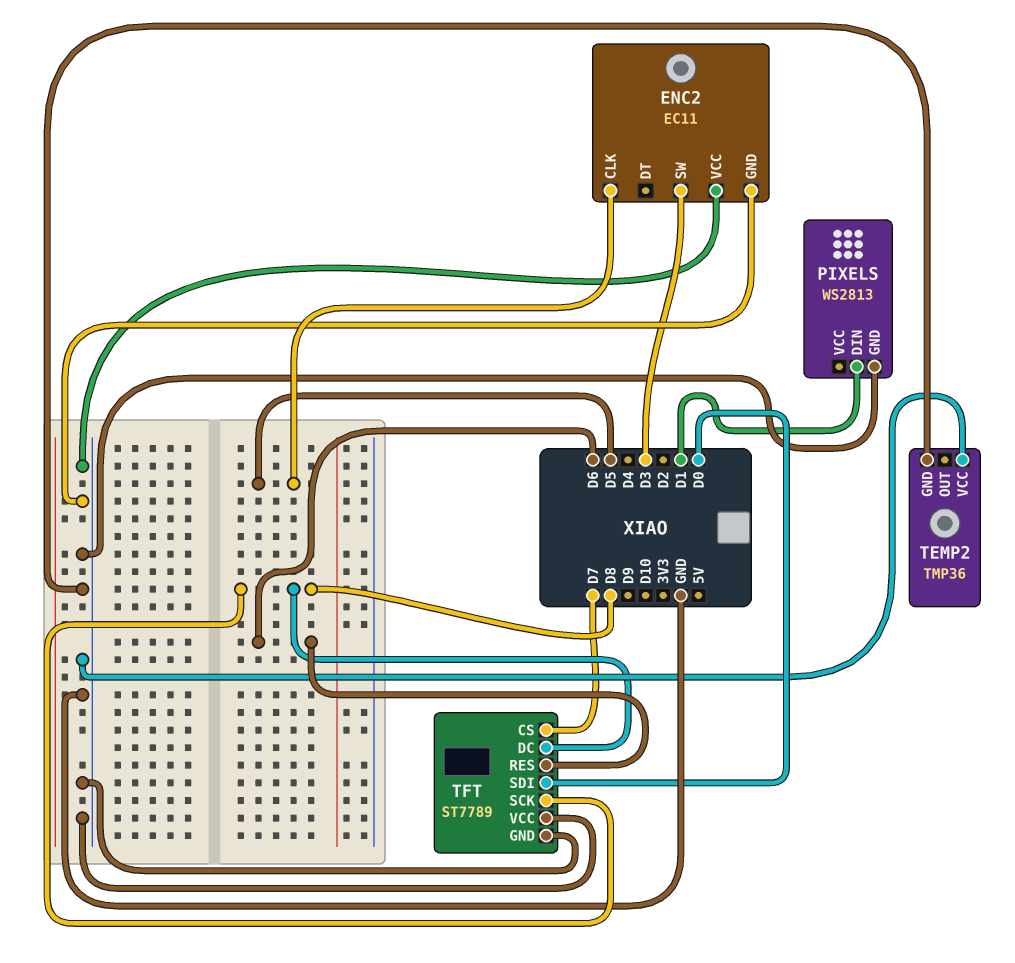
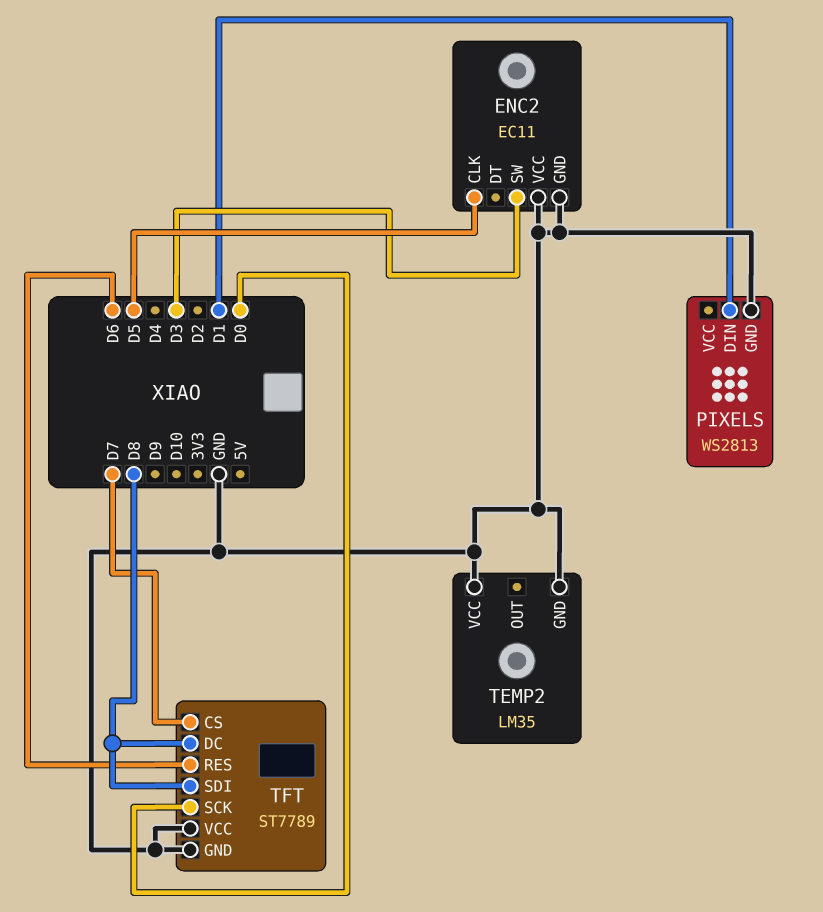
TEMP2: TMP36 -> LM35
TFT pin SCK: D8 -> D0
TFT pin SDI: D0 -> D8

